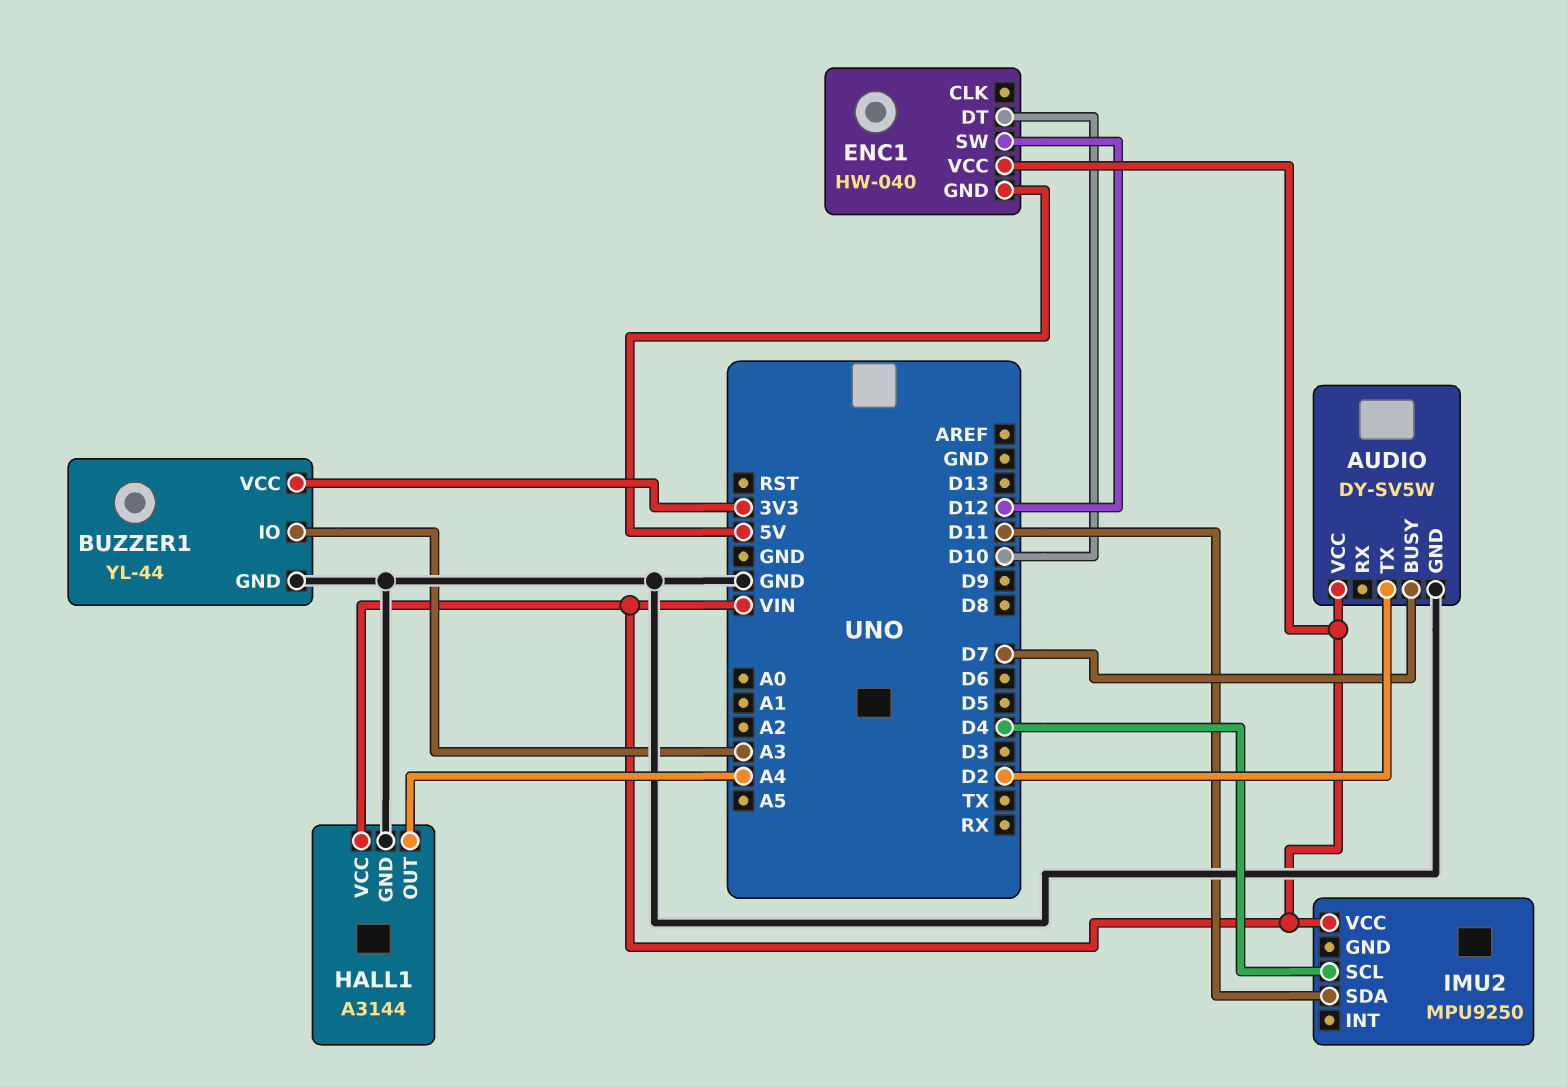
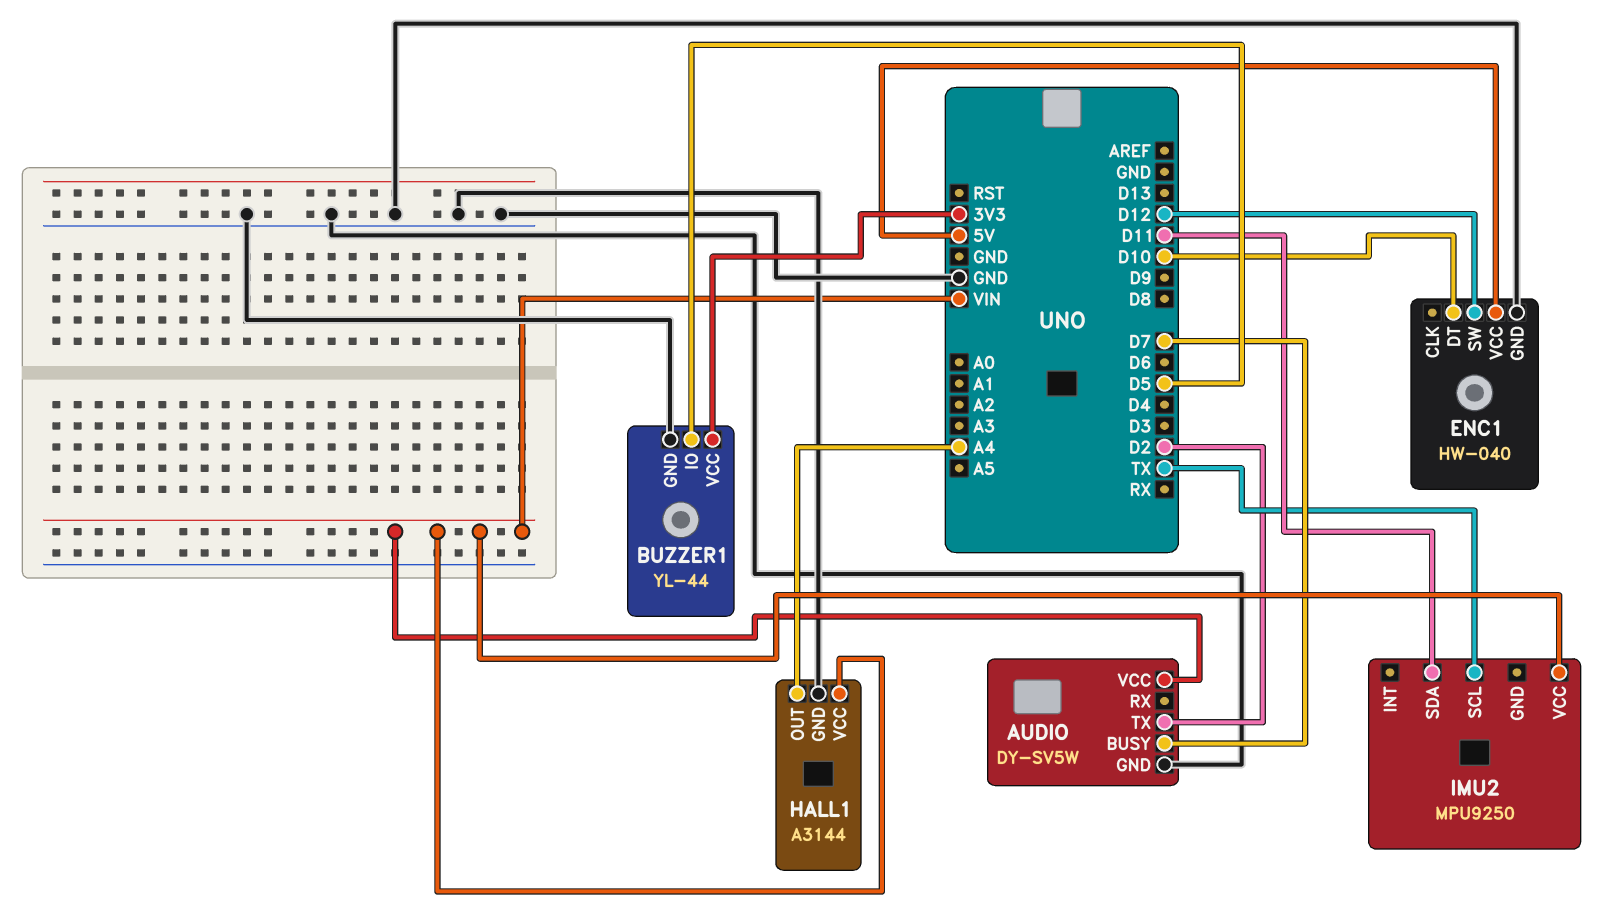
BUZZER1 pin IO: A3 -> D5
ENC1 pin GND: 5V -> GND
ENC1 pin VCC: VIN -> 5V
IMU2 pin SCL: D4 -> TX

